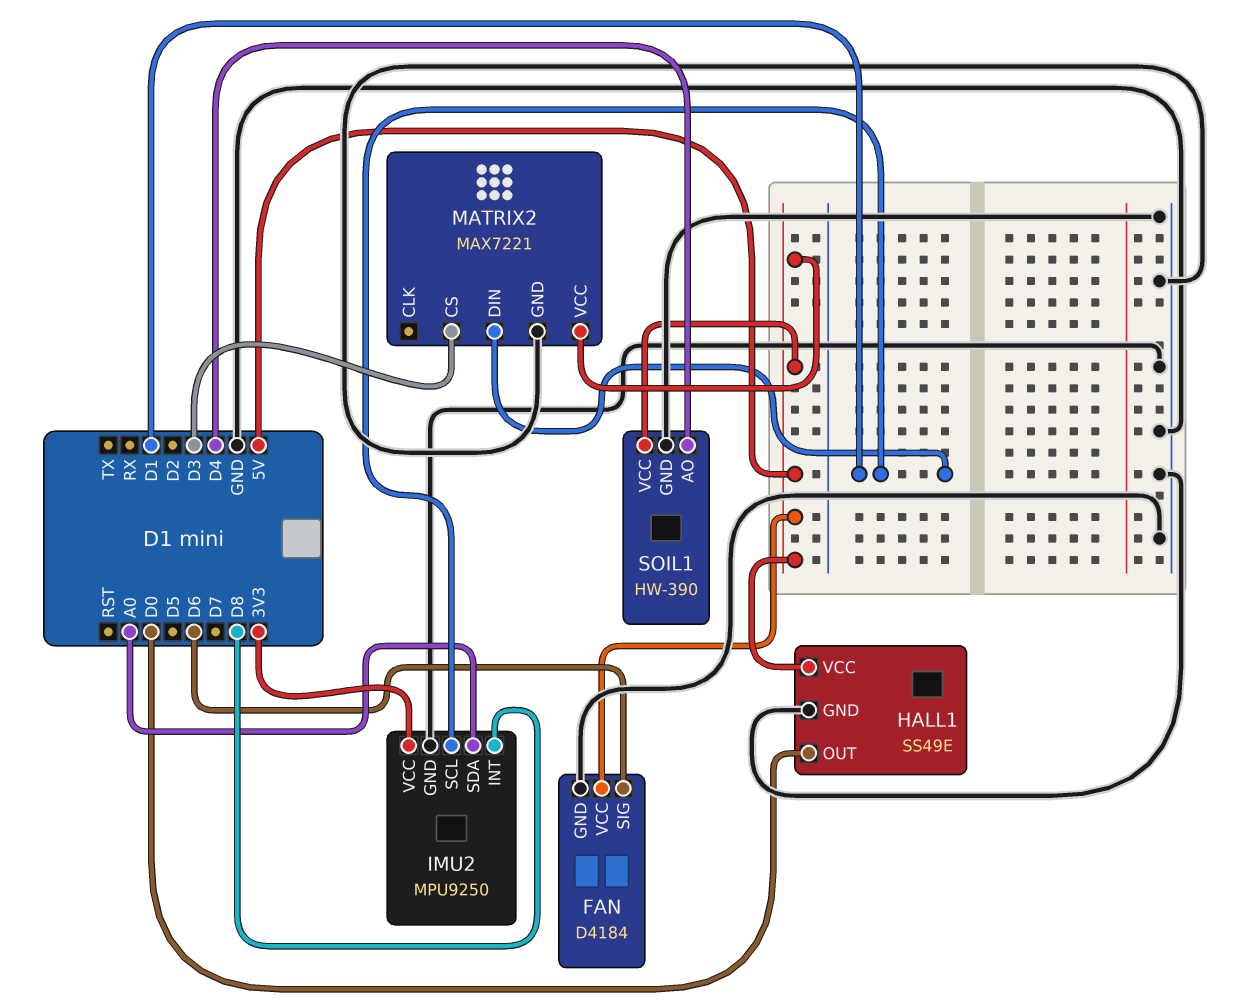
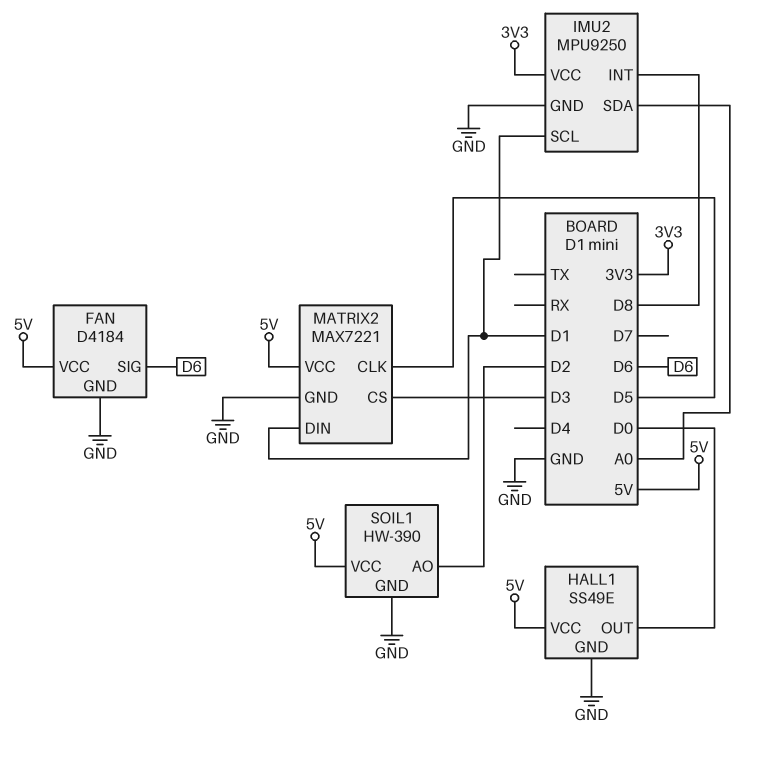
MATRIX2 pin CLK: none -> D5
SOIL1 pin AO: D4 -> D2

